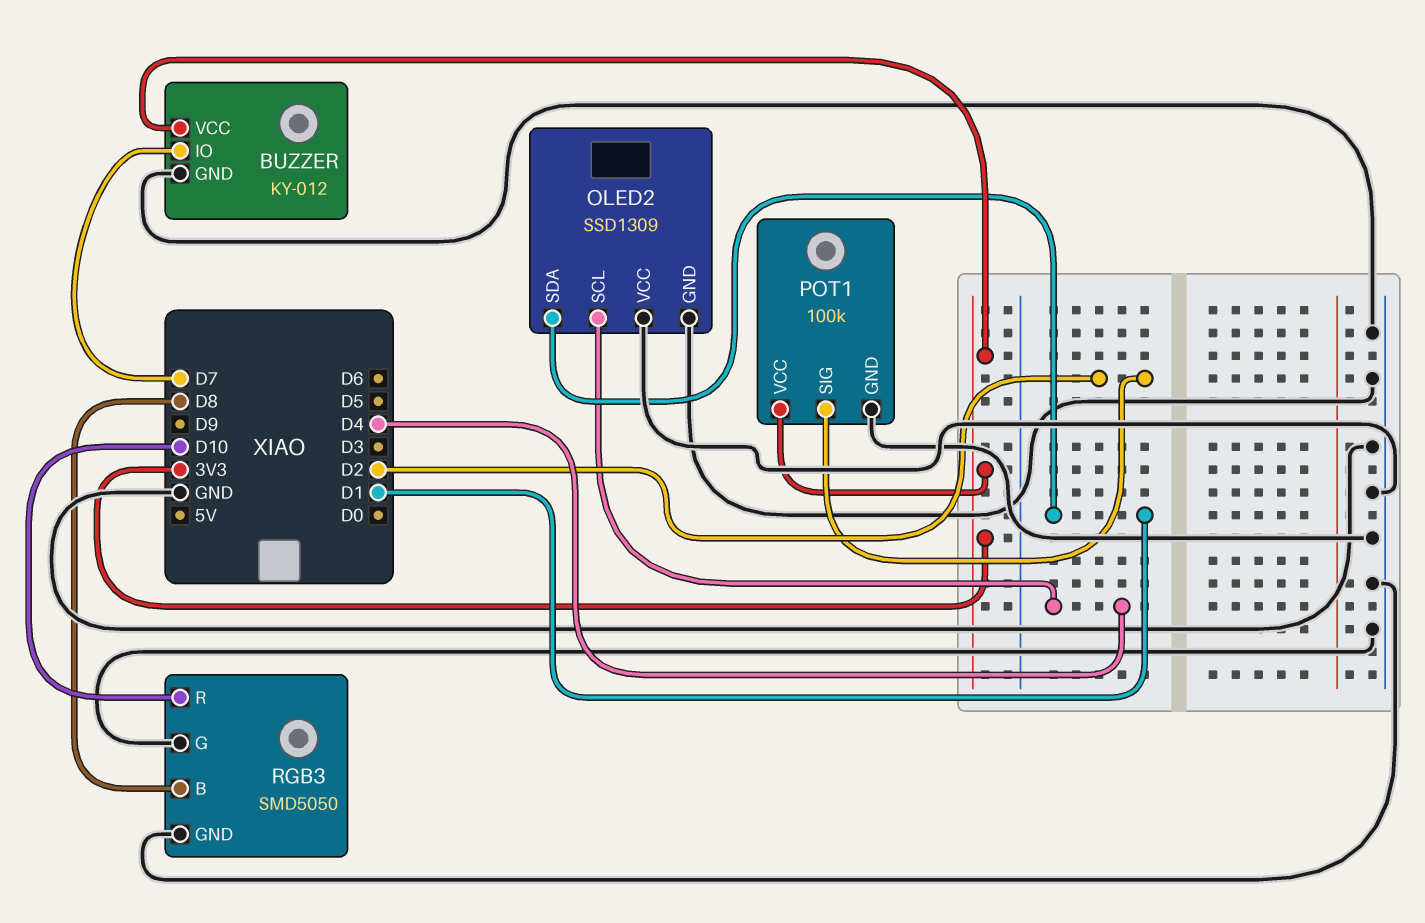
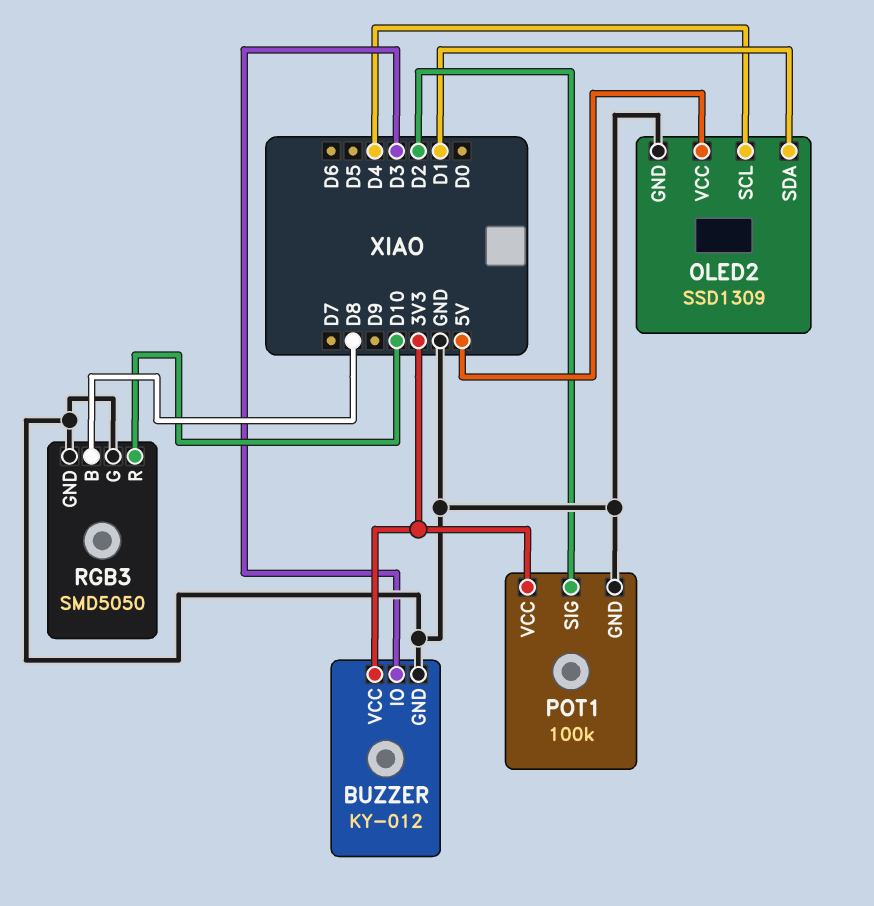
BUZZER pin IO: D7 -> D3
OLED2 pin VCC: GND -> 5V

